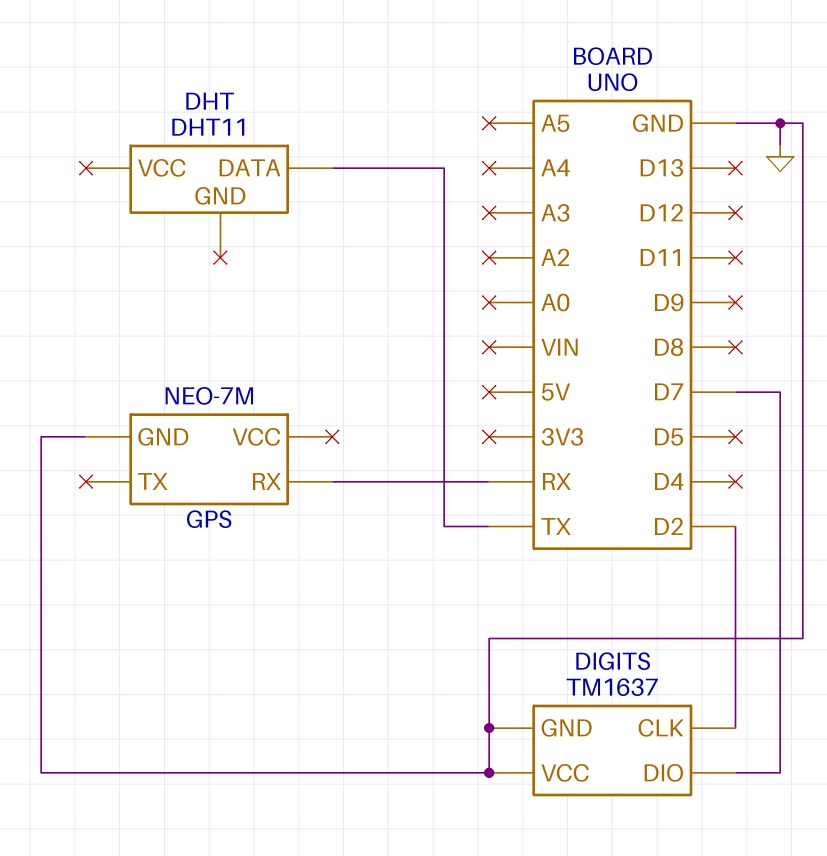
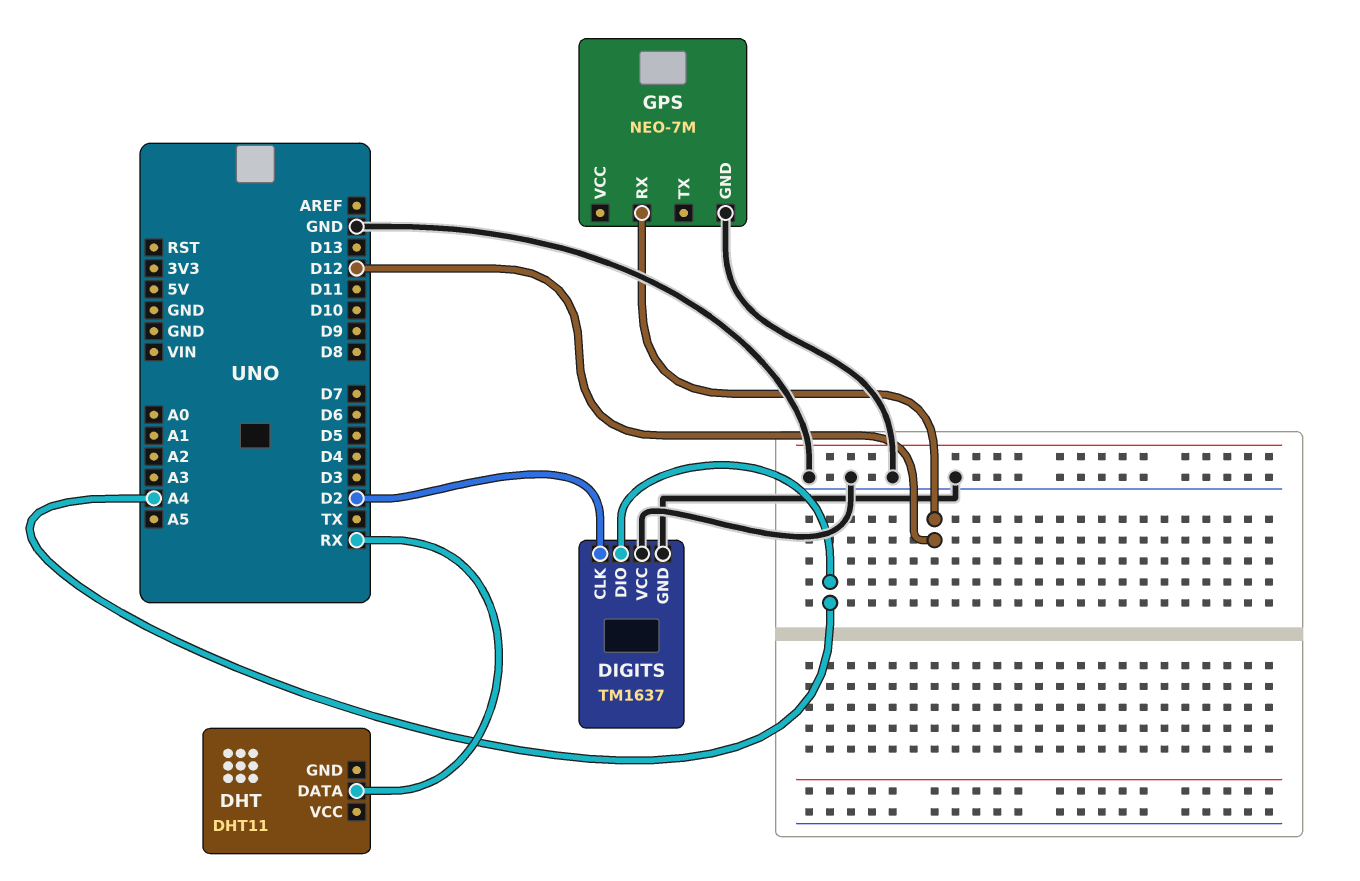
DHT pin DATA: TX -> RX
DIGITS pin DIO: D7 -> A4
GPS pin RX: RX -> D12

